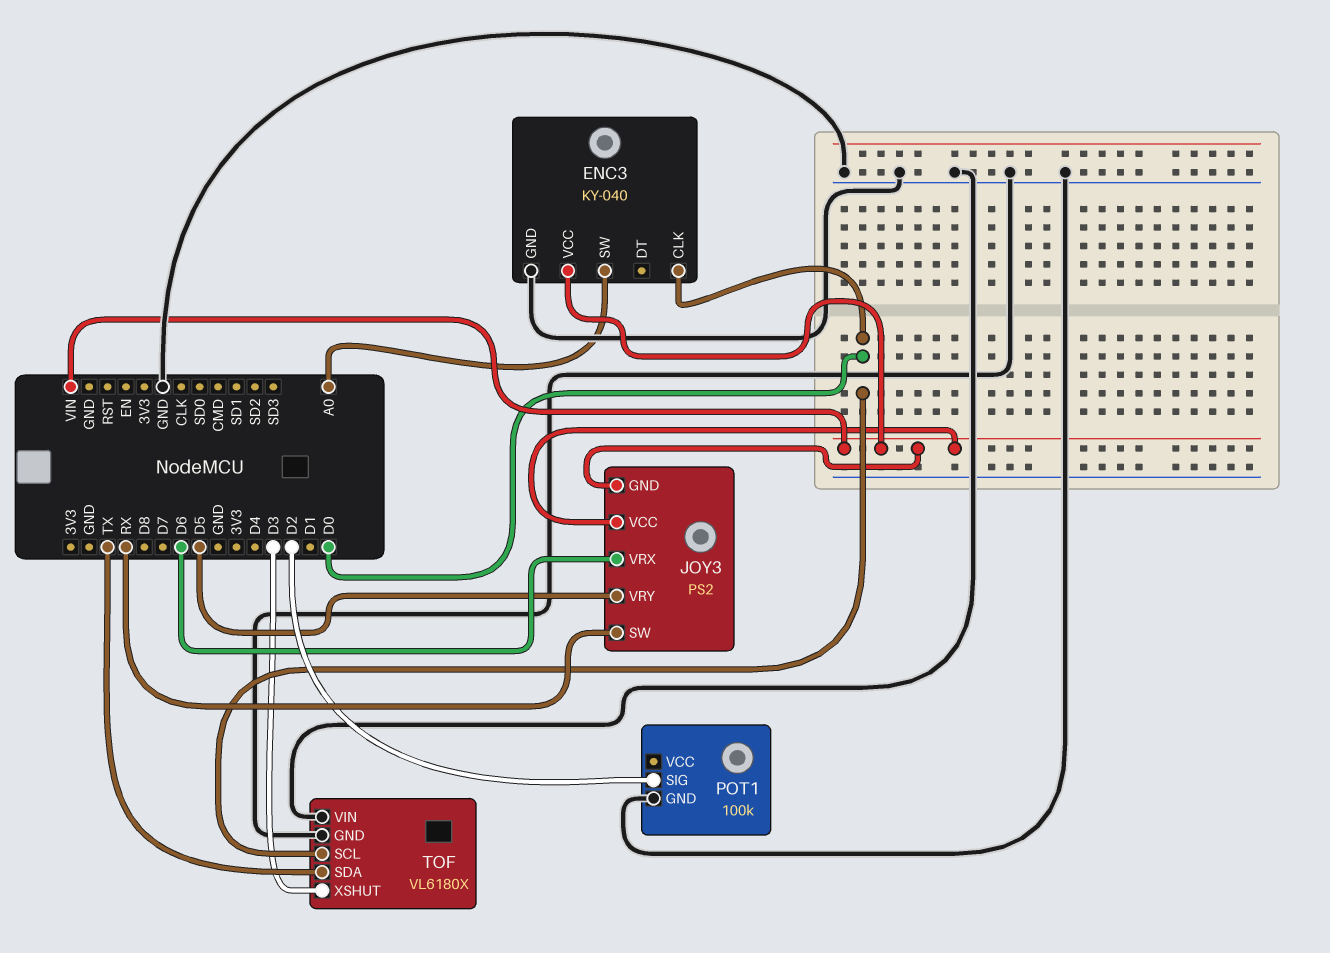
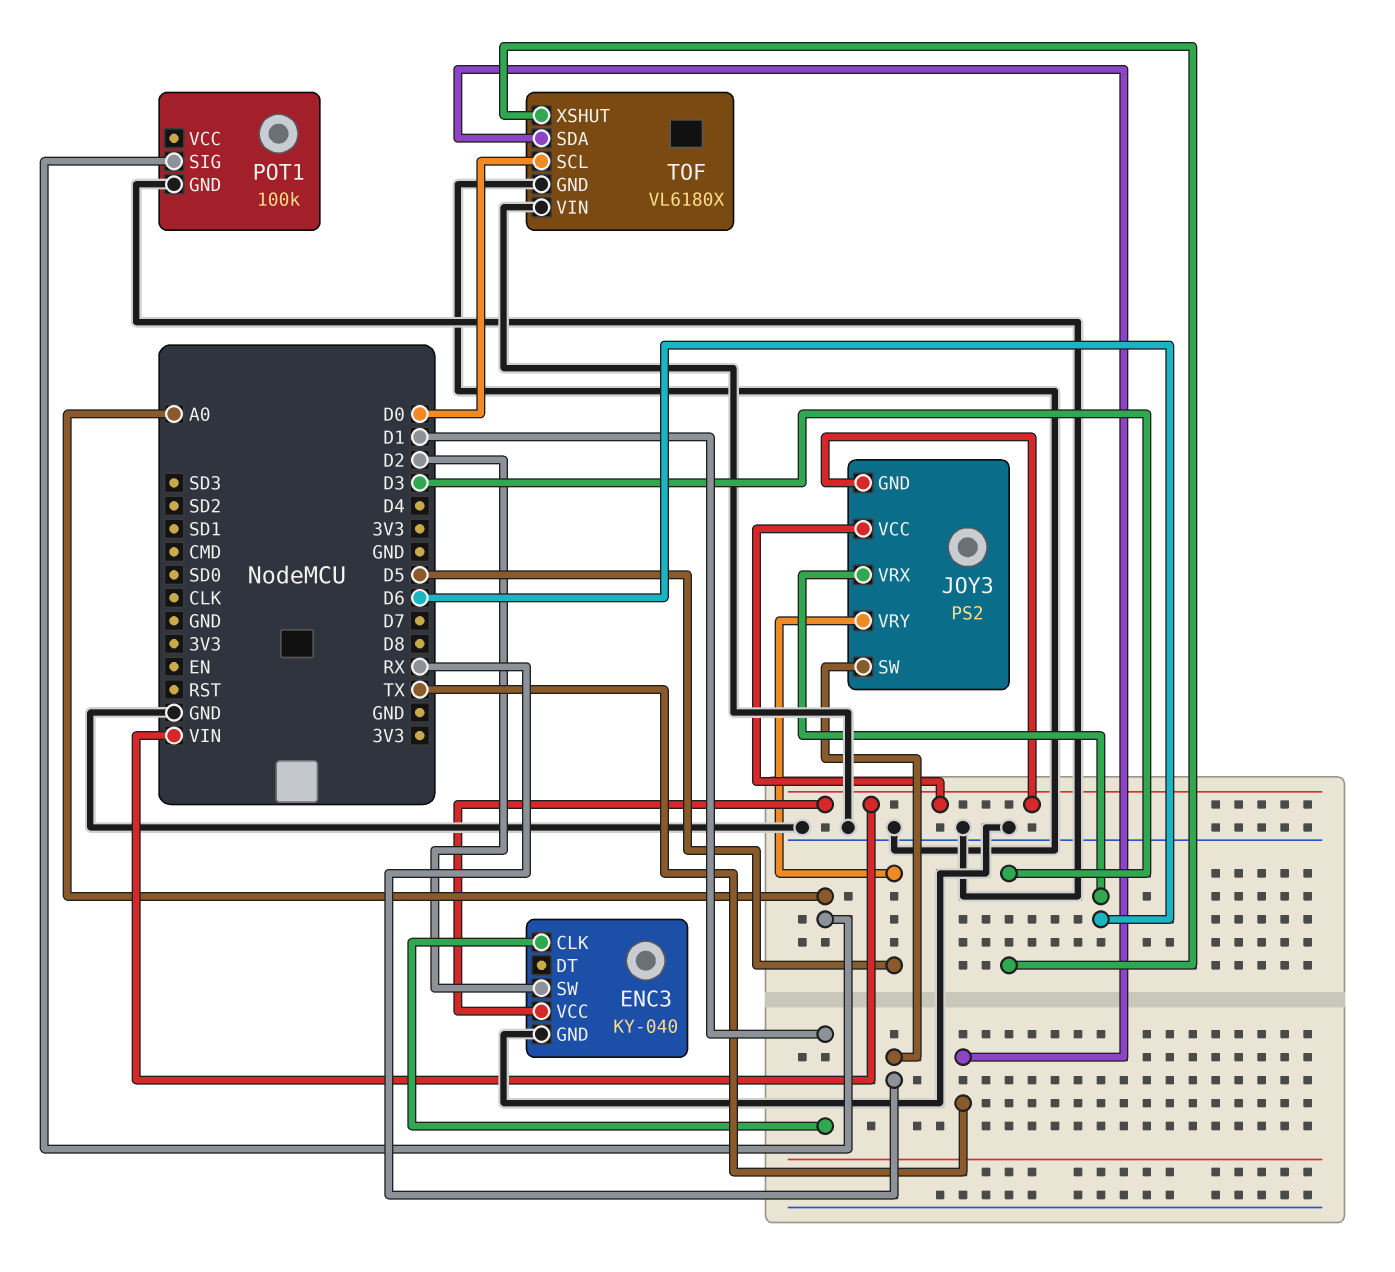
ENC3 pin CLK: D0 -> D1
ENC3 pin SW: A0 -> D2
POT1 pin SIG: D2 -> A0

